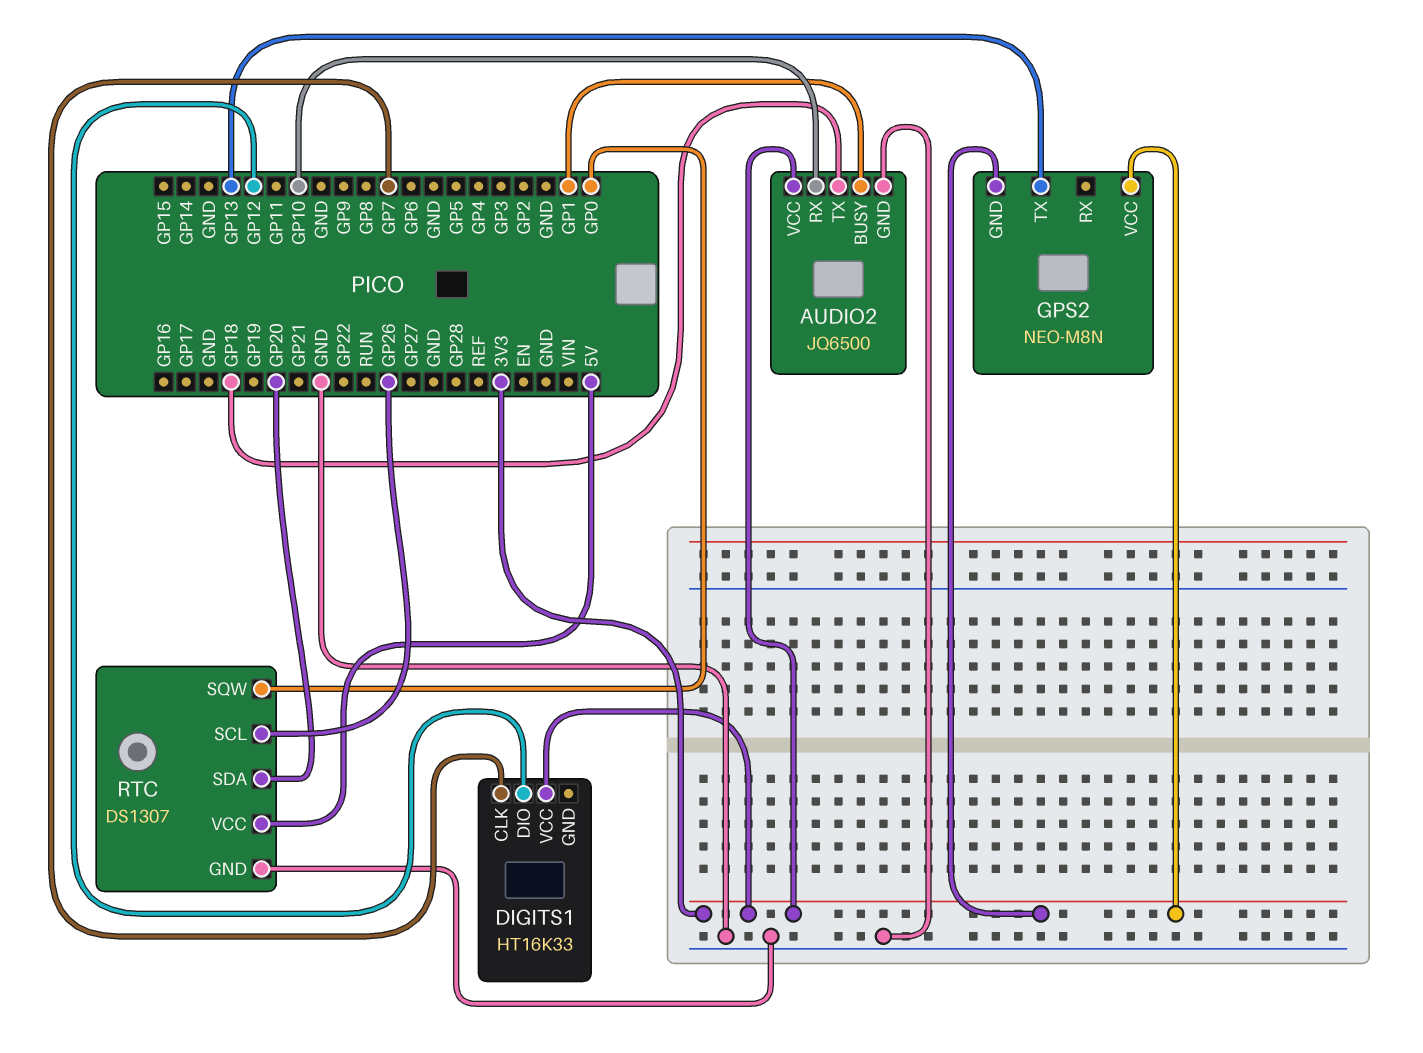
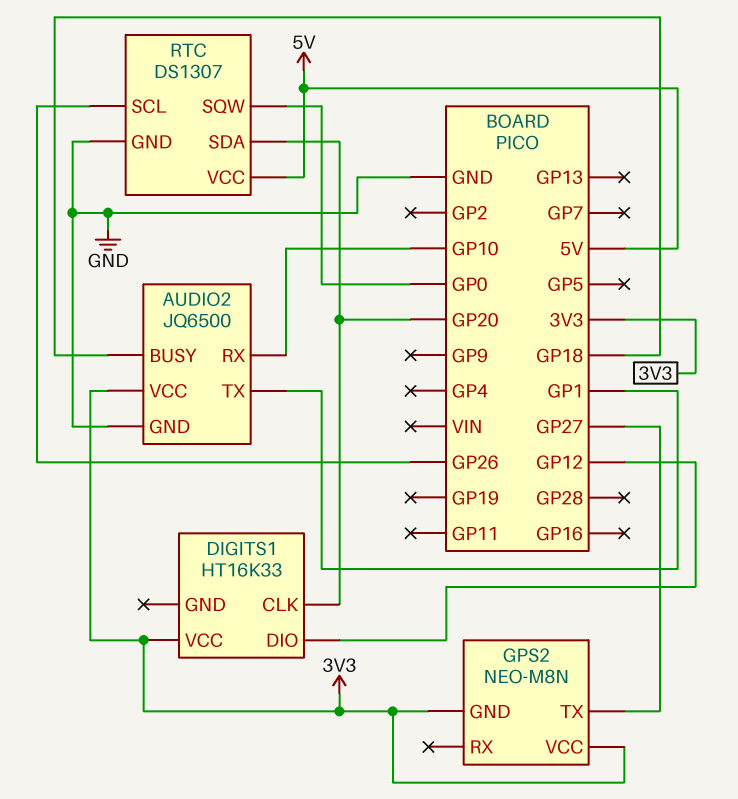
AUDIO2 pin BUSY: GP1 -> GP18
AUDIO2 pin TX: GP18 -> GP1
DIGITS1 pin CLK: GP7 -> GP20
GPS2 pin TX: GP13 -> GP27

